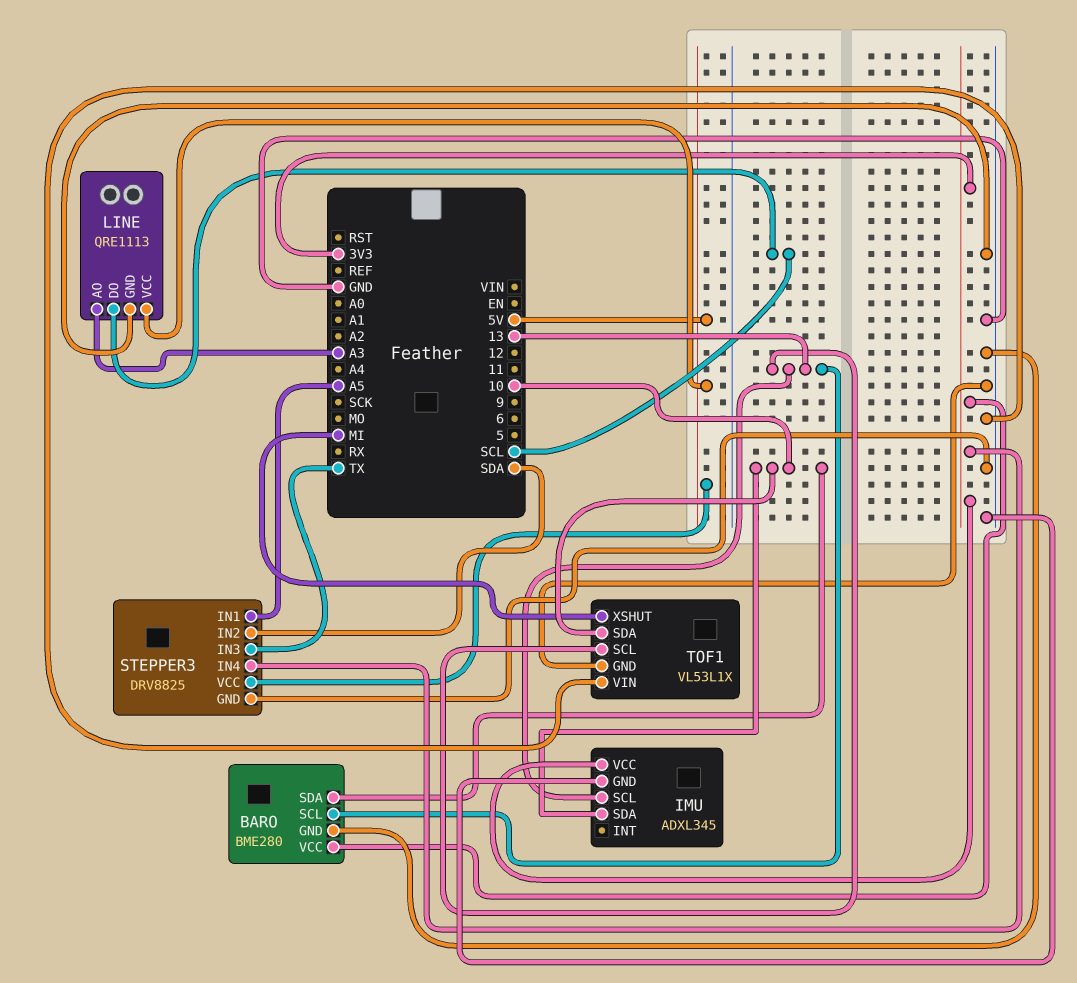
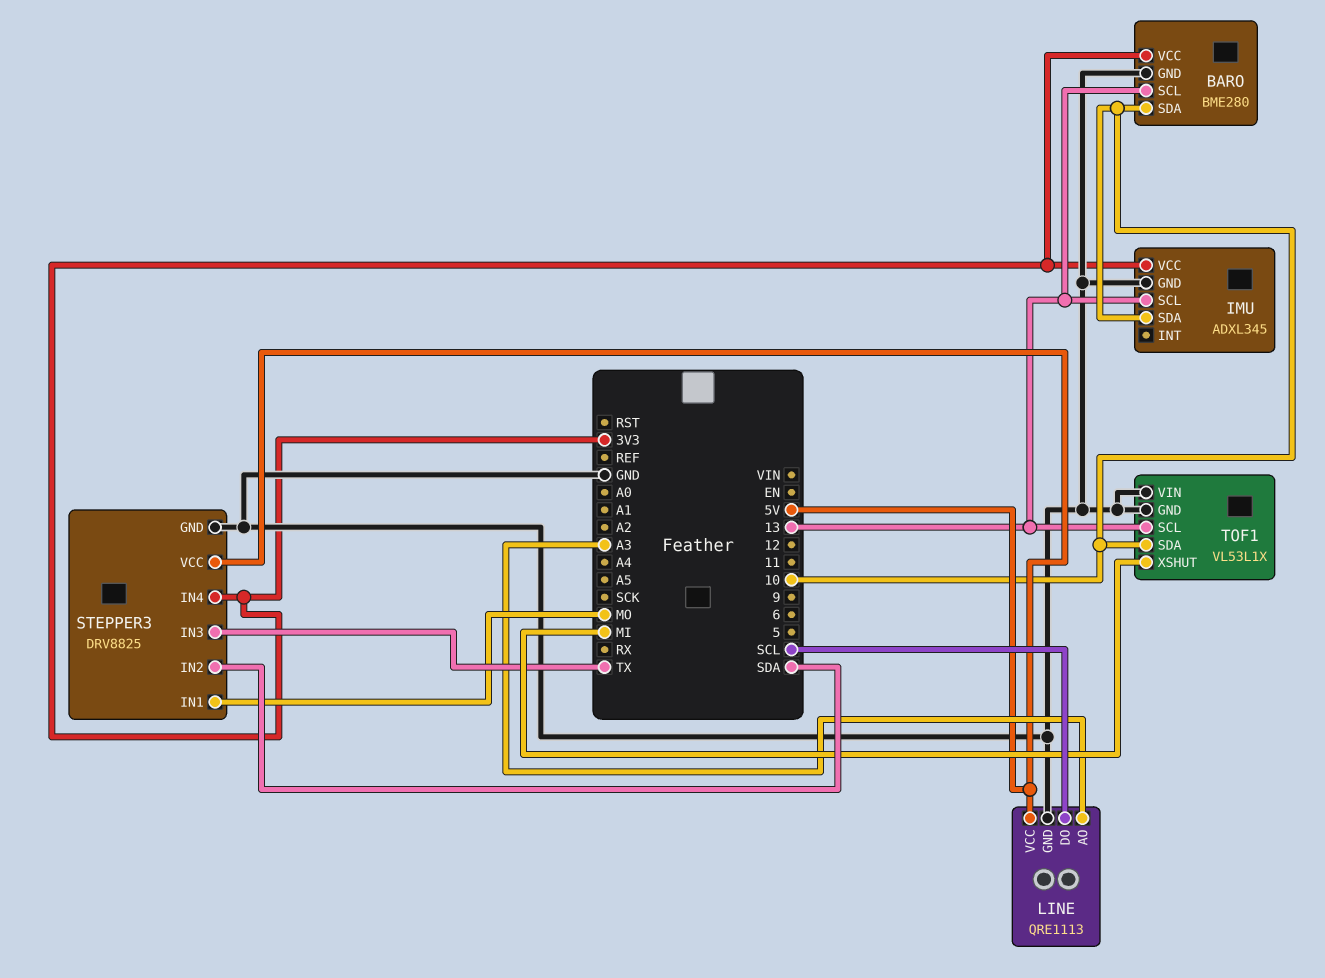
STEPPER3 pin IN1: A5 -> MO

